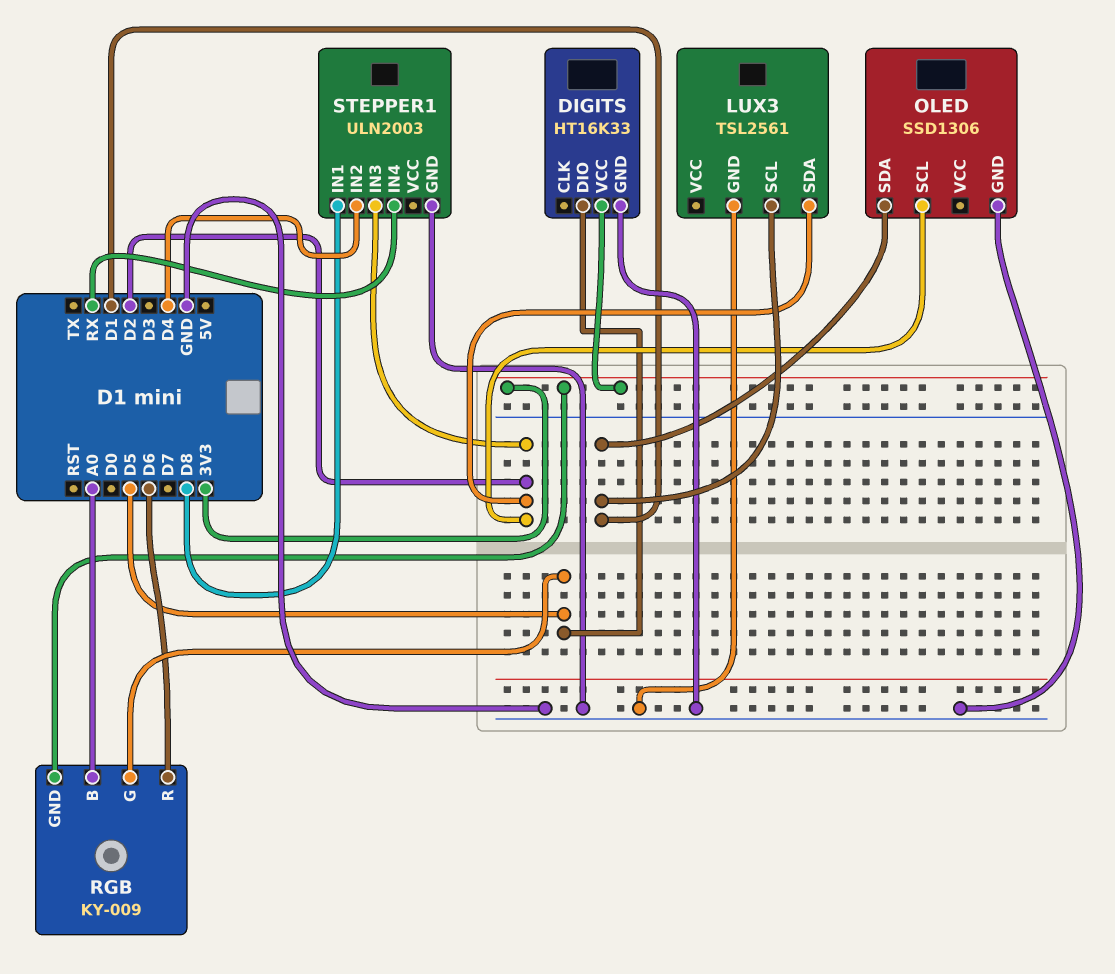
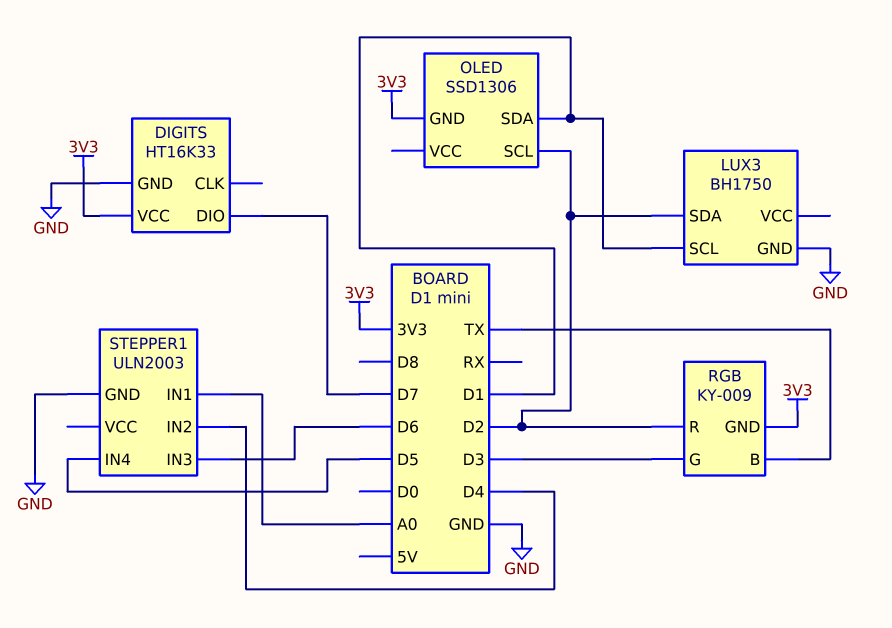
DIGITS pin DIO: D5 -> D7
LUX3: TSL2561 -> BH1750
OLED pin GND: GND -> 3V3
RGB pin B: A0 -> TX
RGB pin G: D5 -> D3
RGB pin R: D6 -> D2
STEPPER1 pin IN1: D8 -> A0
STEPPER1 pin IN3: D2 -> D6
STEPPER1 pin IN4: RX -> D5

